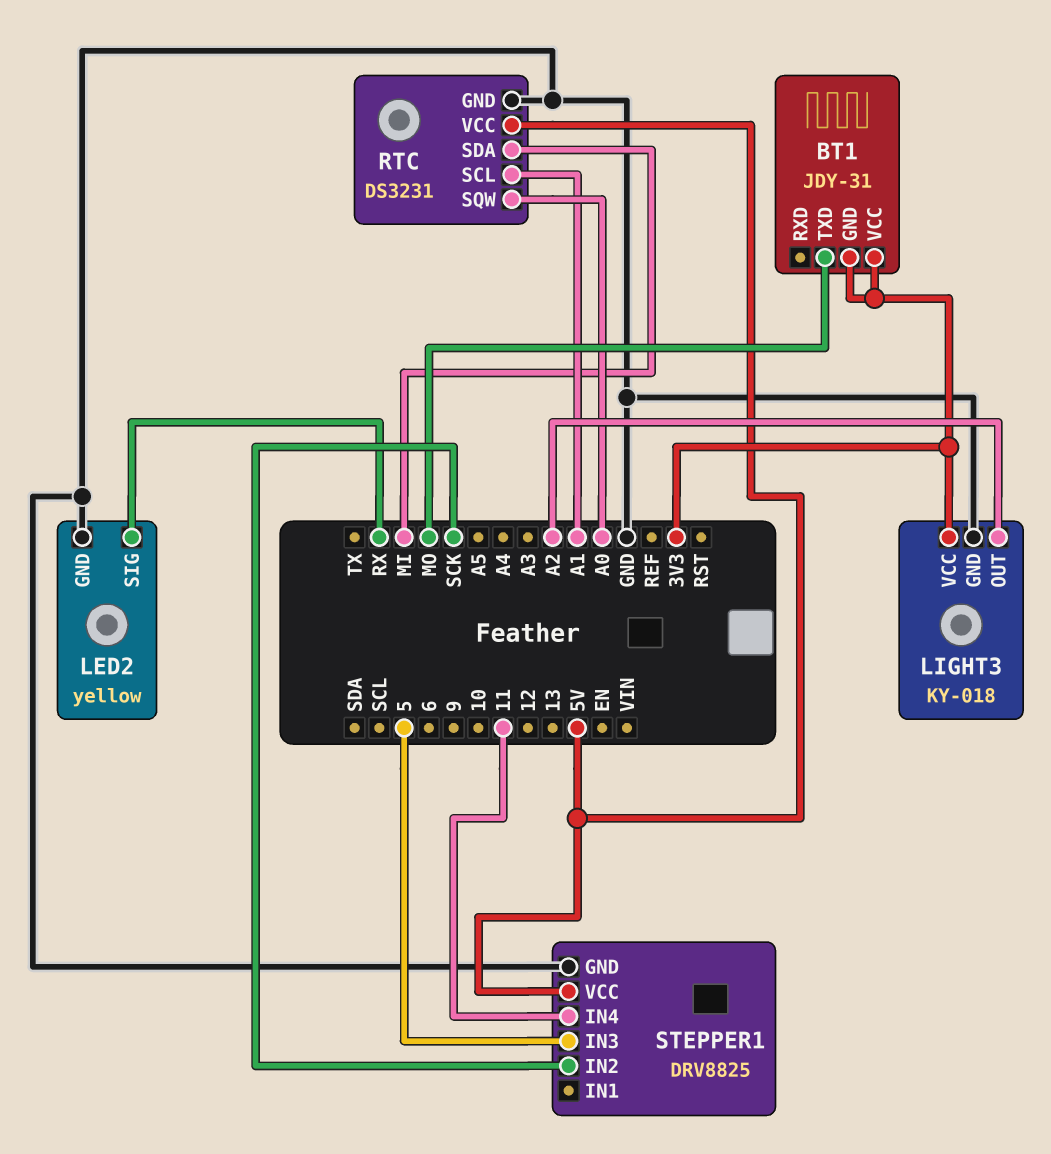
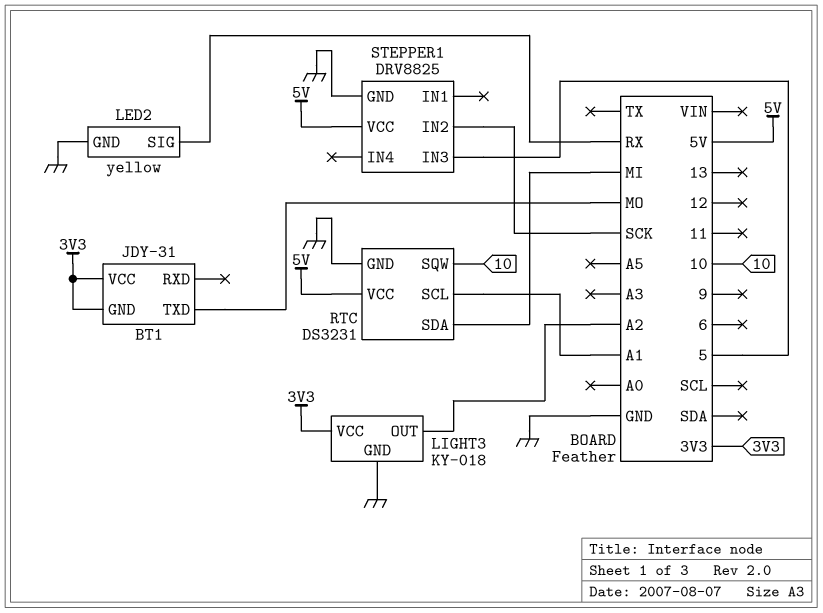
RTC pin SQW: A0 -> 10
STEPPER1 pin IN4: 11 -> none

